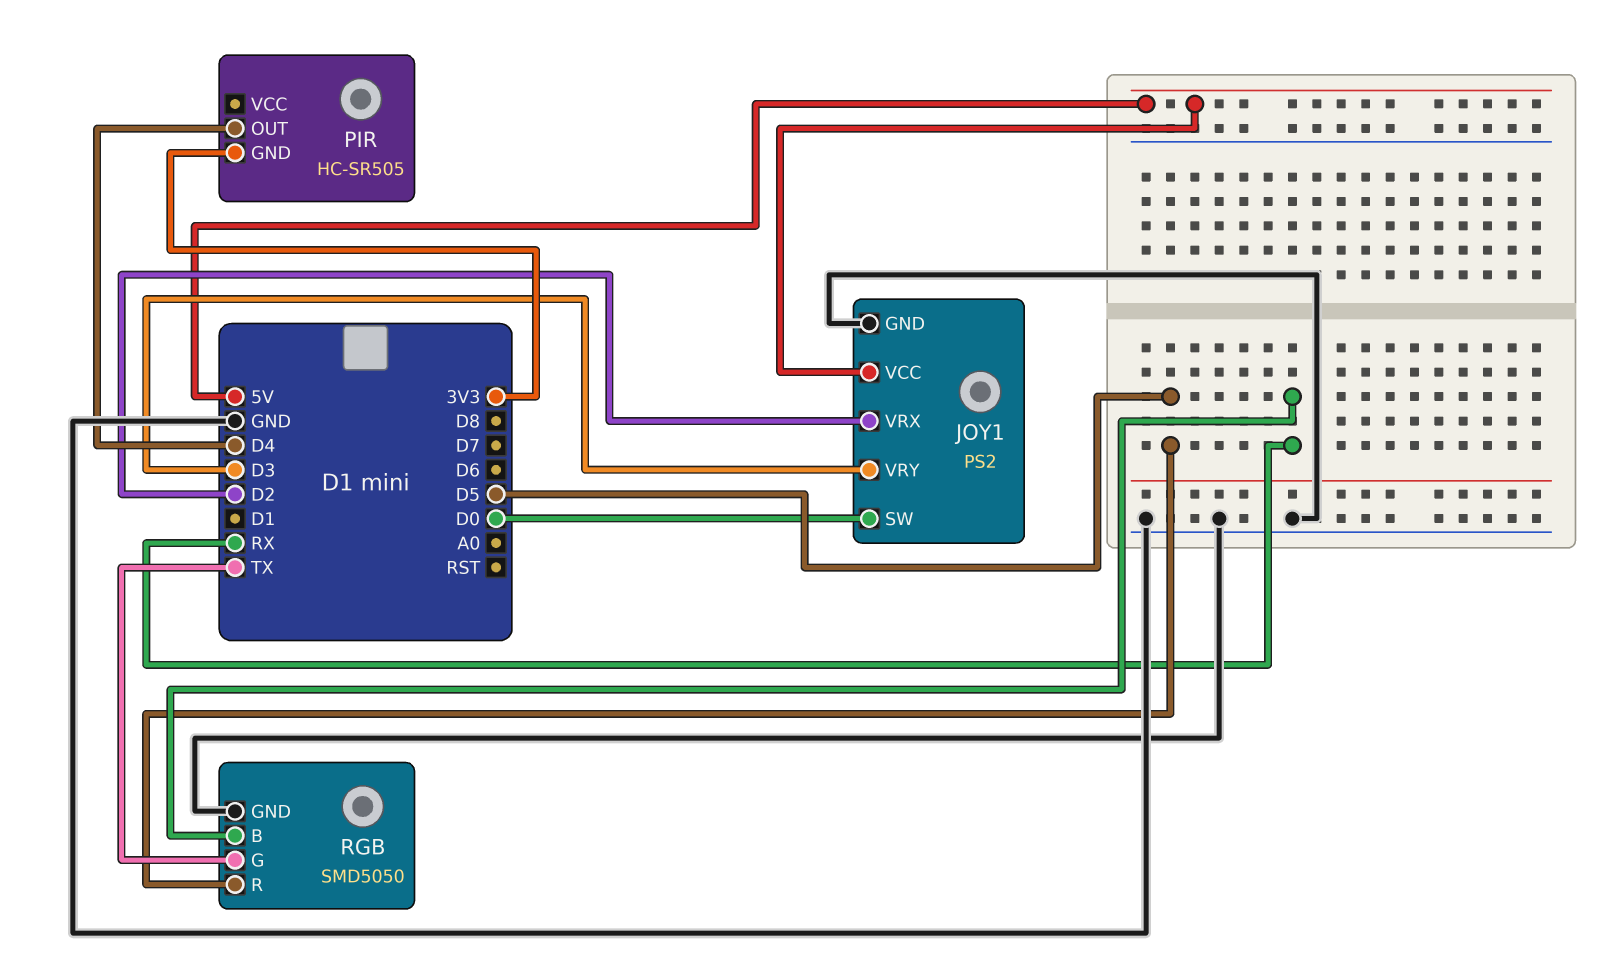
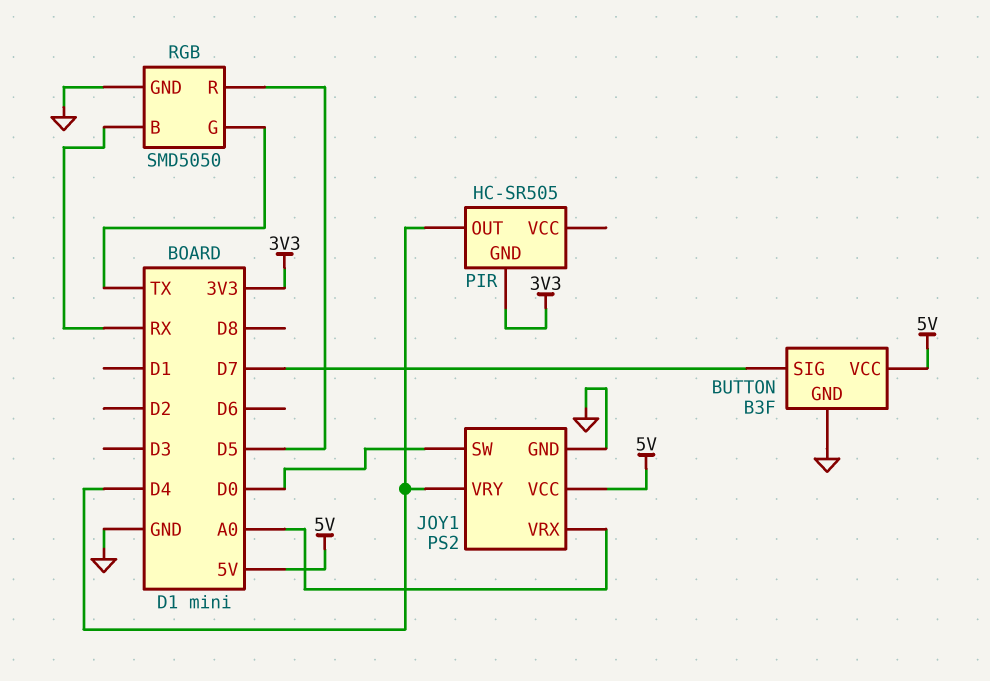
BUTTON: none -> B3F
BUTTON pin GND: none -> GND
BUTTON pin SIG: none -> D7
BUTTON pin VCC: none -> 5V
JOY1 pin VRX: D2 -> A0
JOY1 pin VRY: D3 -> D4

